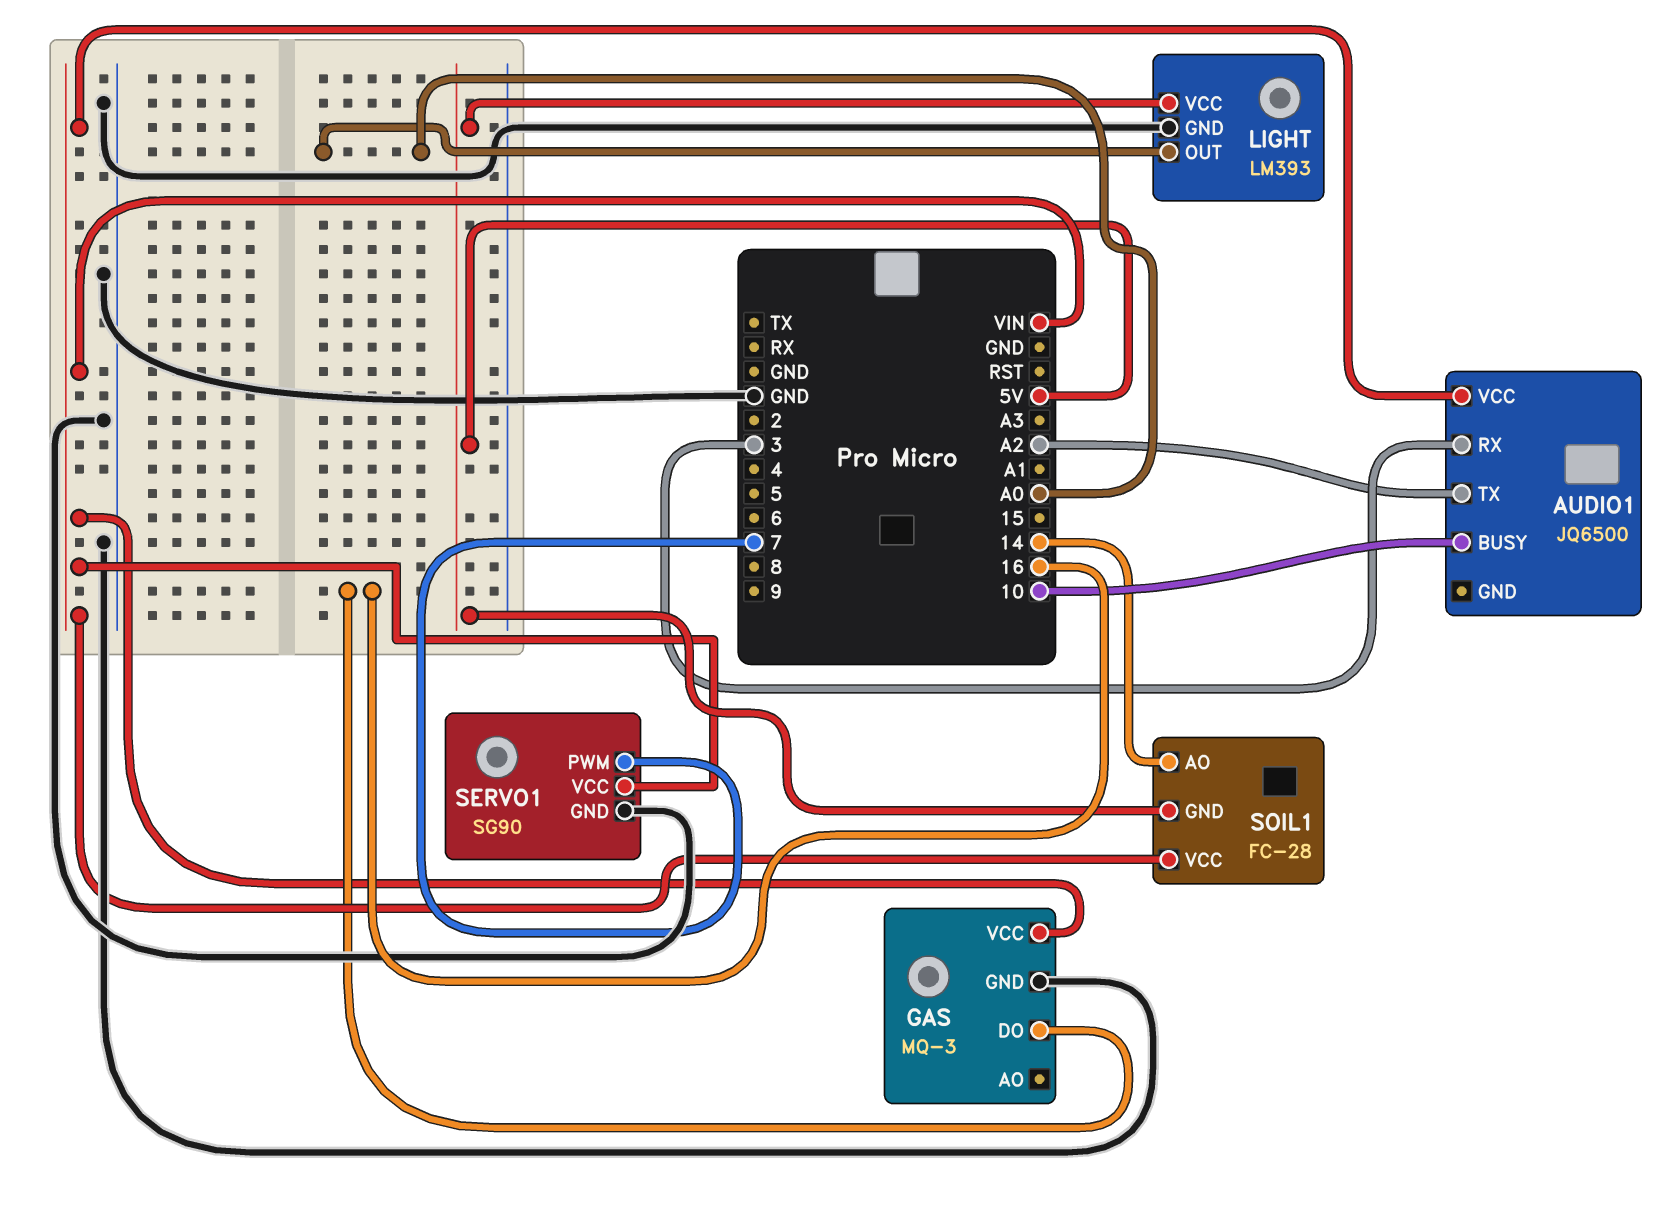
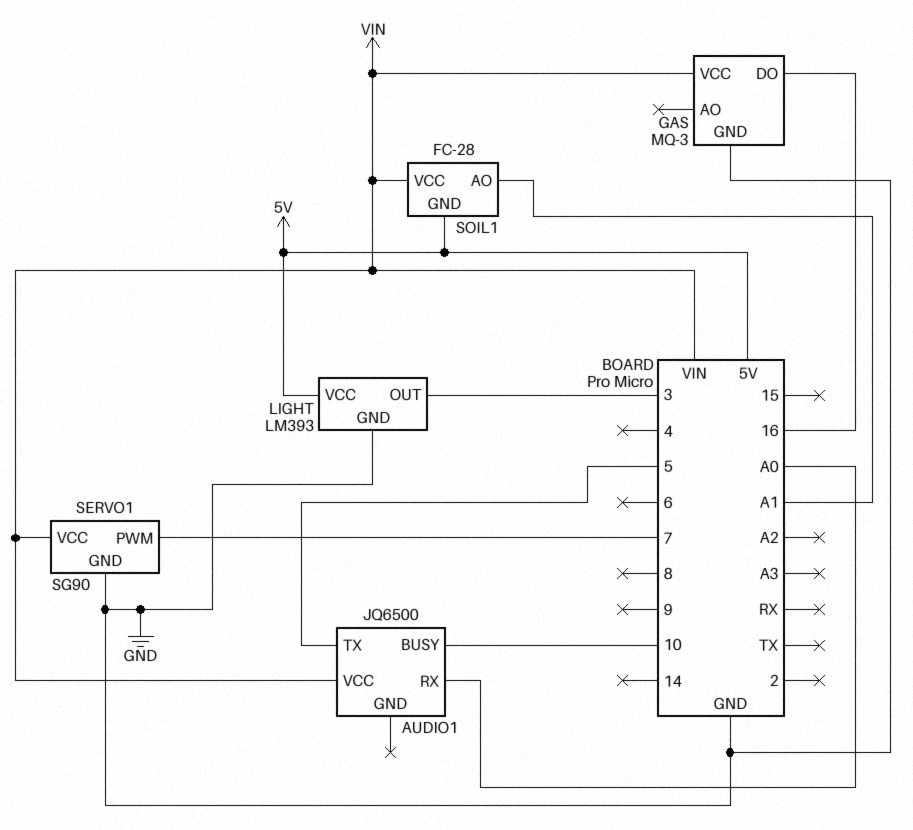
AUDIO1 pin RX: 3 -> A0
AUDIO1 pin TX: A2 -> 5
LIGHT pin OUT: A0 -> 3
SOIL1 pin AO: 14 -> A1

